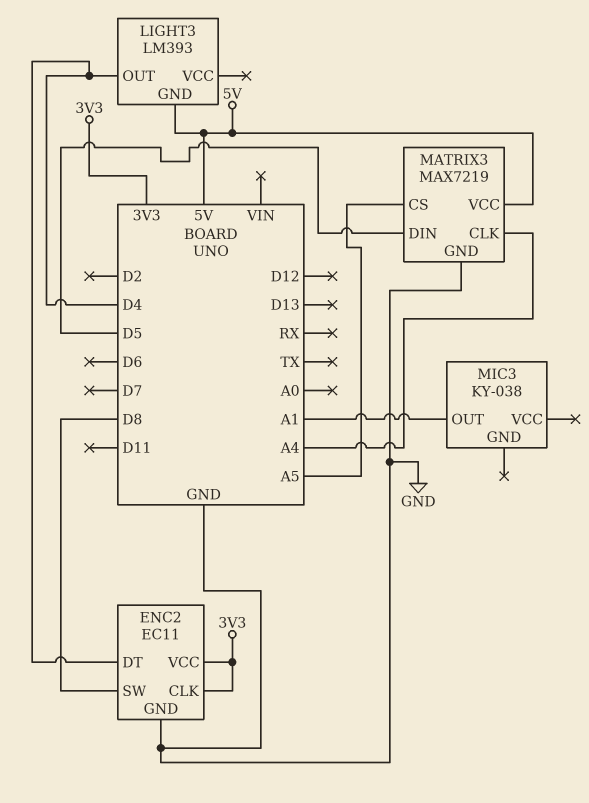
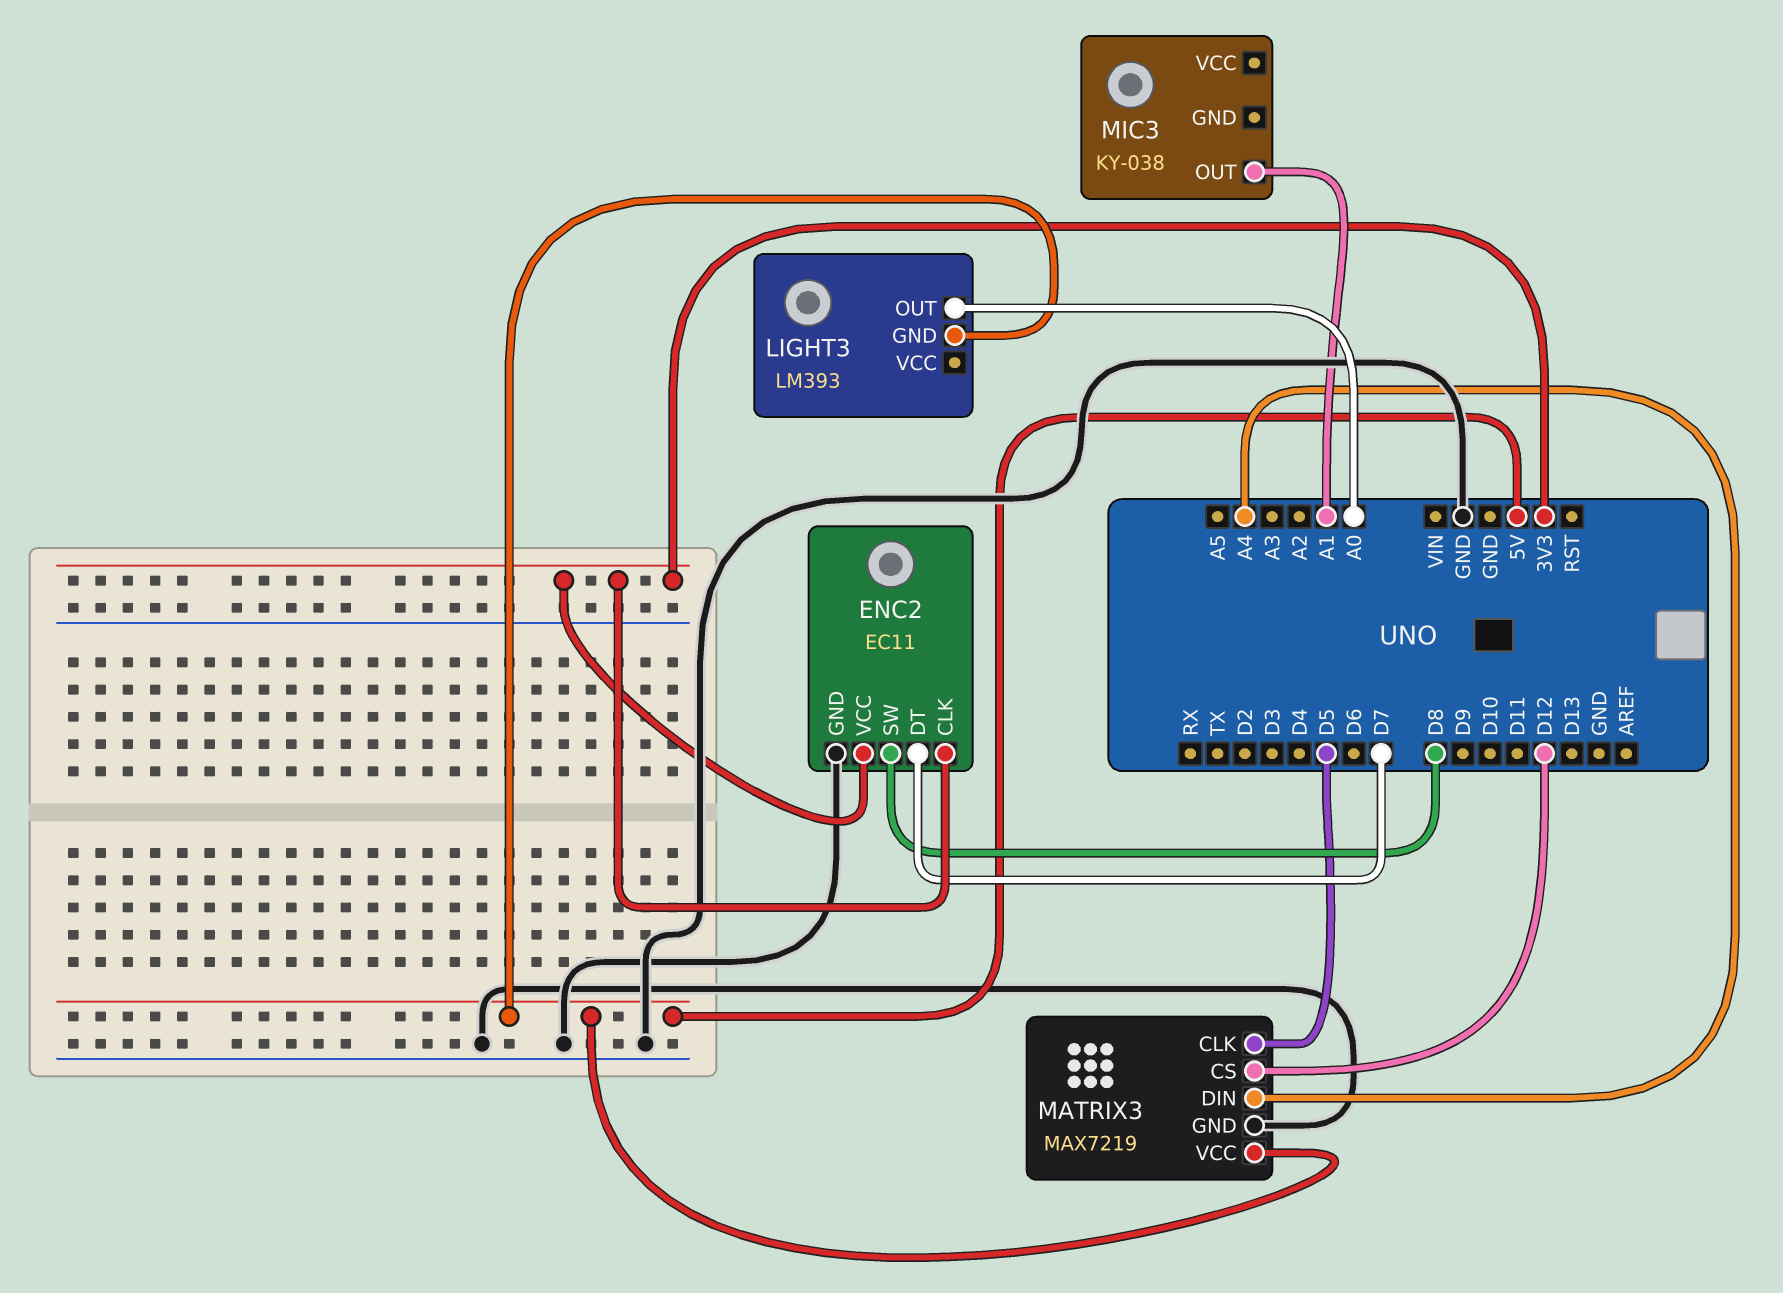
ENC2 pin DT: D4 -> D7
LIGHT3 pin OUT: D4 -> A0
MATRIX3 pin CLK: A4 -> D5
MATRIX3 pin CS: A5 -> D12
MATRIX3 pin DIN: D5 -> A4

